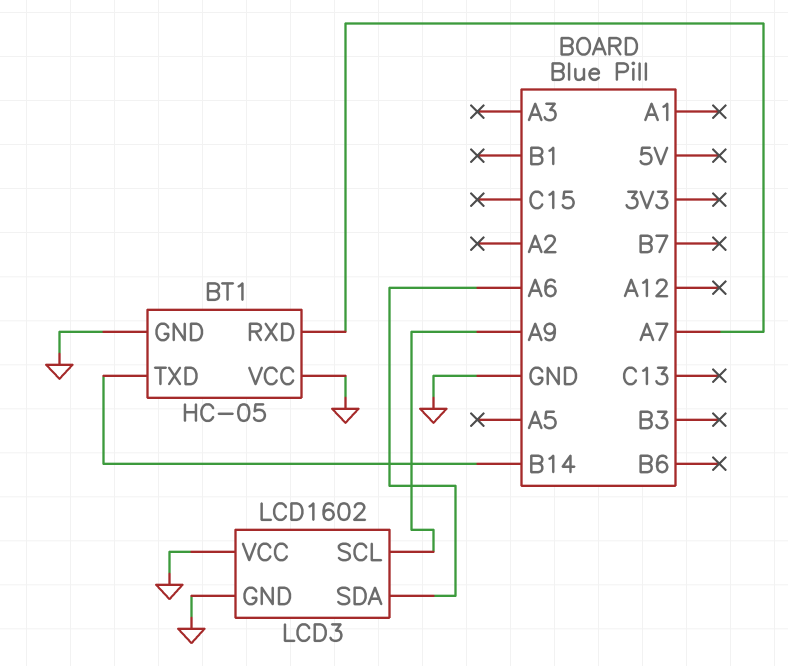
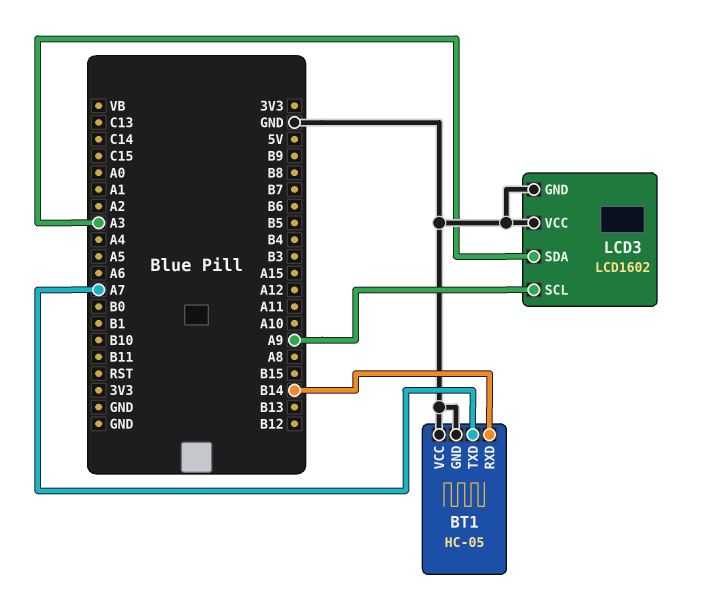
BT1 pin RXD: A7 -> B14
BT1 pin TXD: B14 -> A7
LCD3 pin SDA: A6 -> A3

